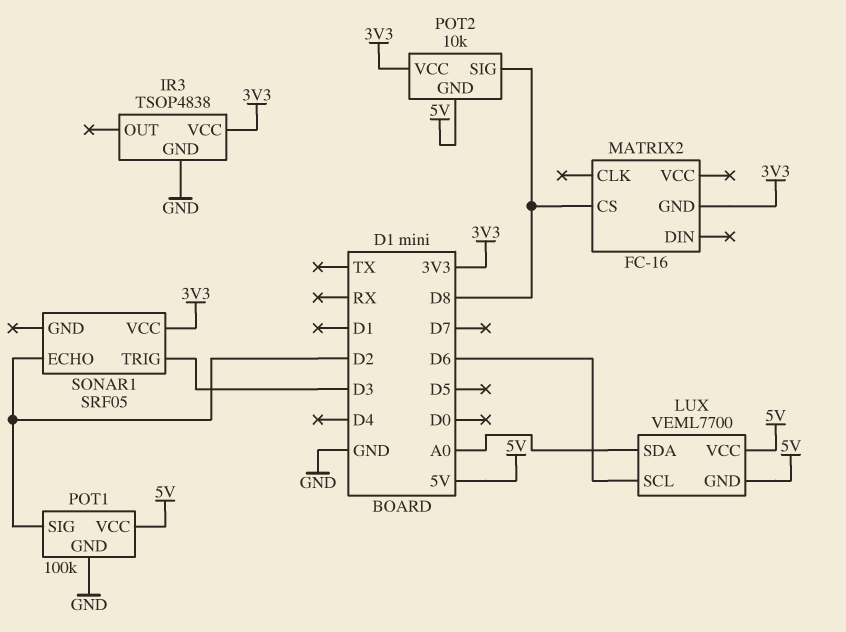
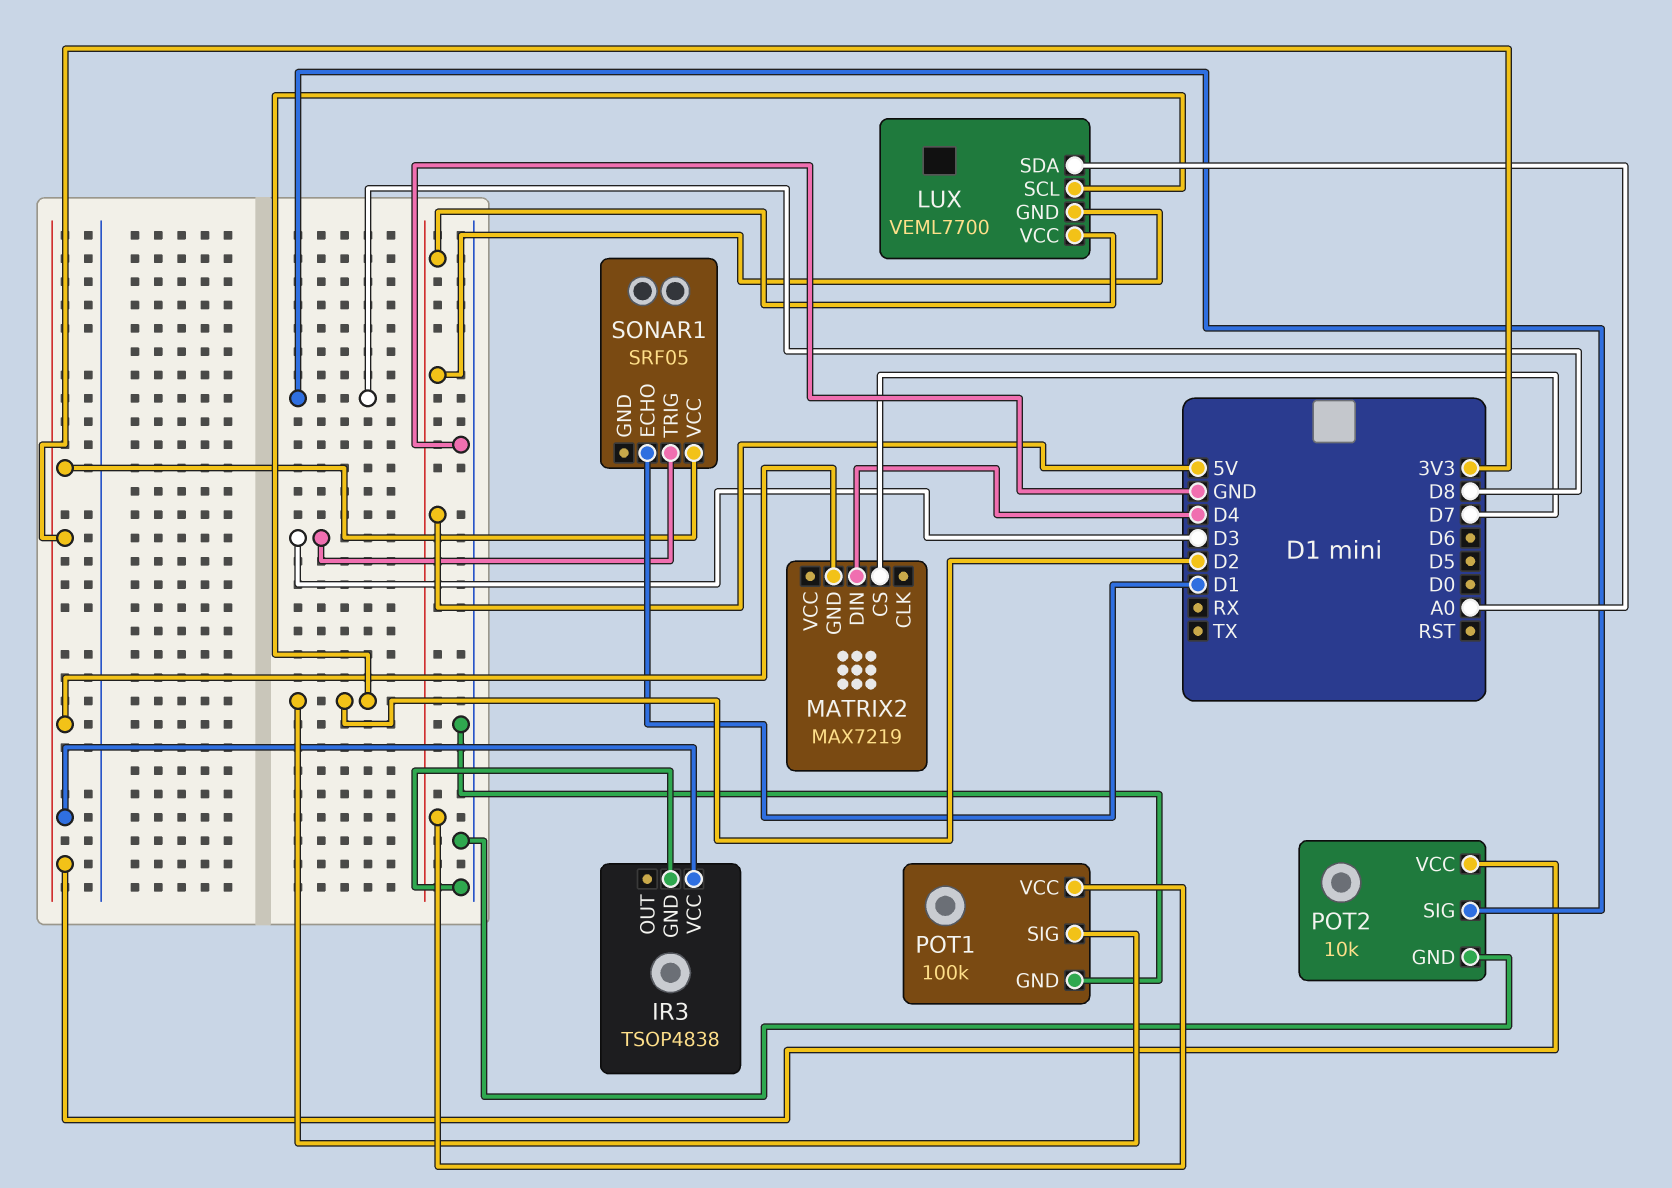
LUX pin SCL: D6 -> D2
MATRIX2: FC-16 -> MAX7219
MATRIX2 pin CS: D8 -> D7
MATRIX2 pin DIN: none -> D4
POT2 pin GND: 5V -> GND
SONAR1 pin ECHO: D2 -> D1

